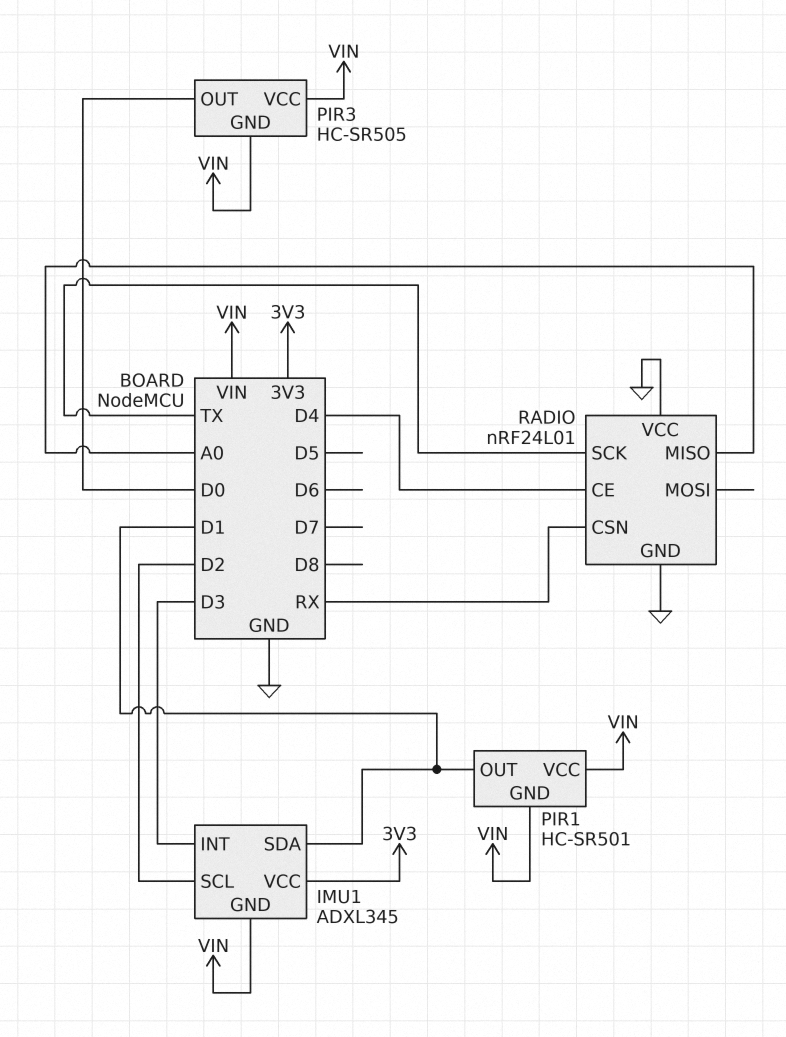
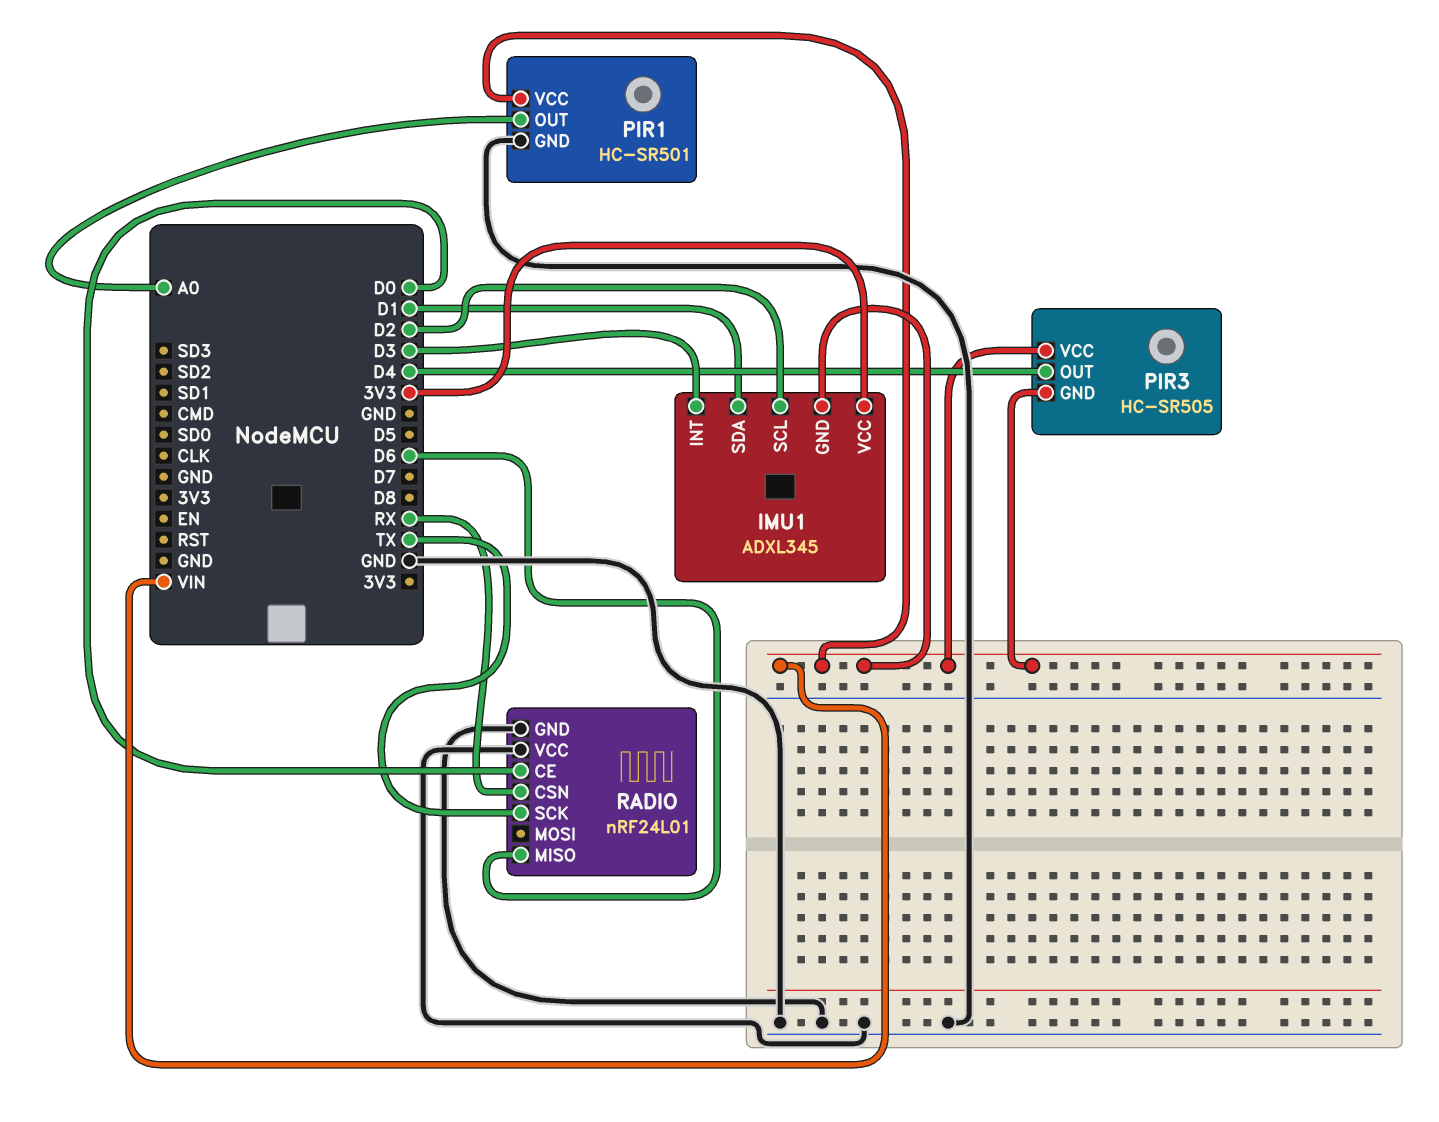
PIR1 pin GND: VIN -> GND
PIR1 pin OUT: D1 -> A0
PIR3 pin OUT: D0 -> D4
RADIO pin CE: D4 -> D0
RADIO pin MISO: A0 -> D6

